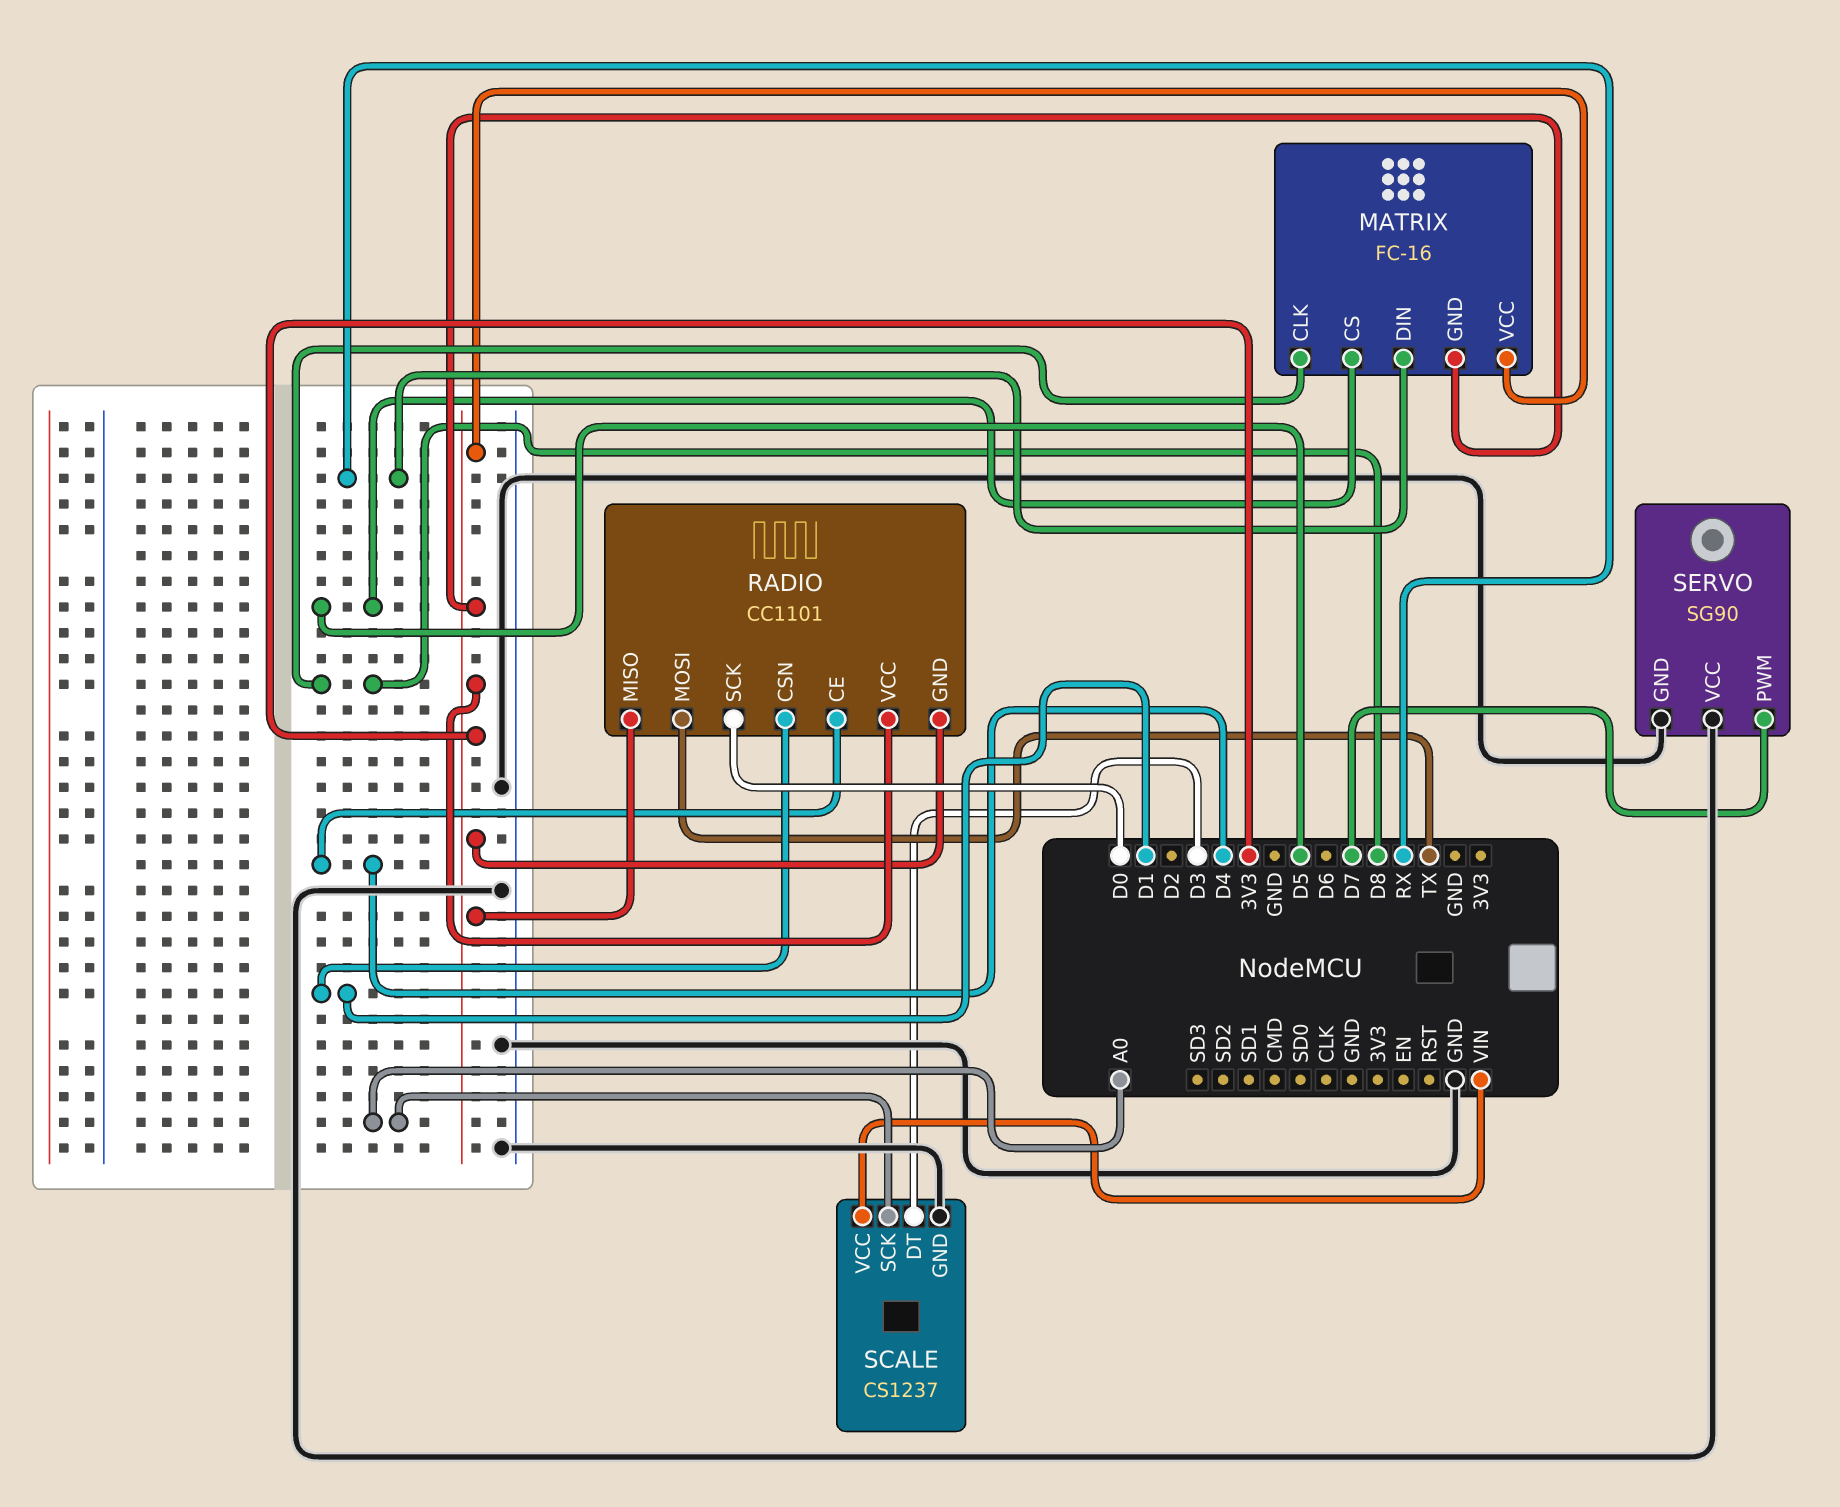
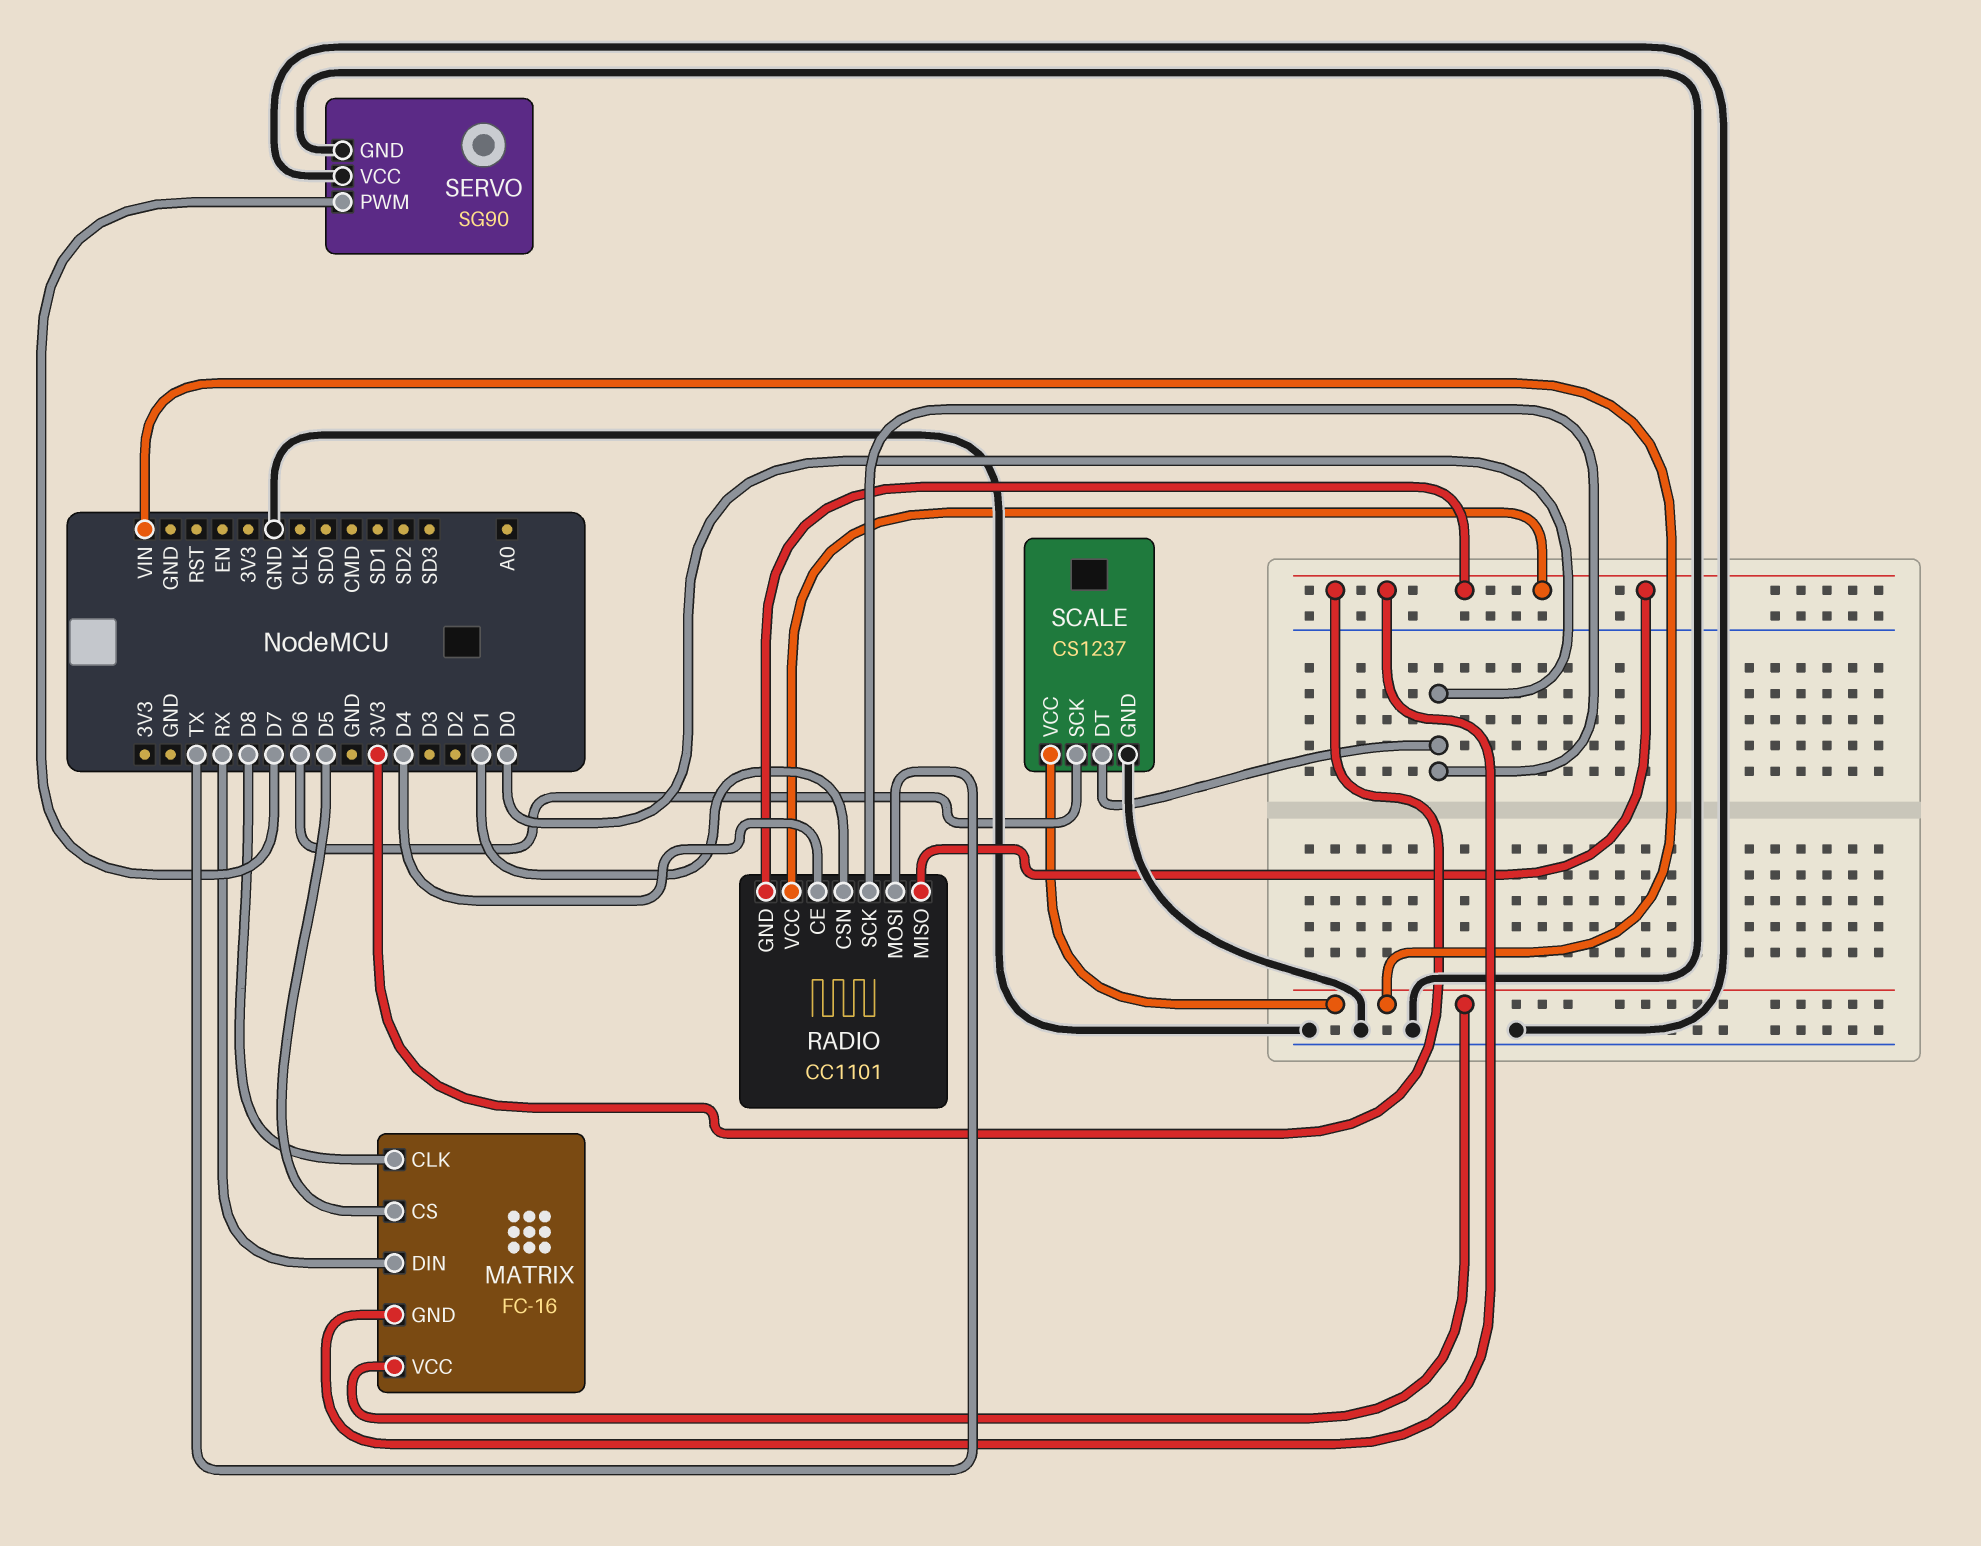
MATRIX pin VCC: 3V3 -> VIN
SCALE pin DT: D3 -> D0
SCALE pin SCK: A0 -> D6

